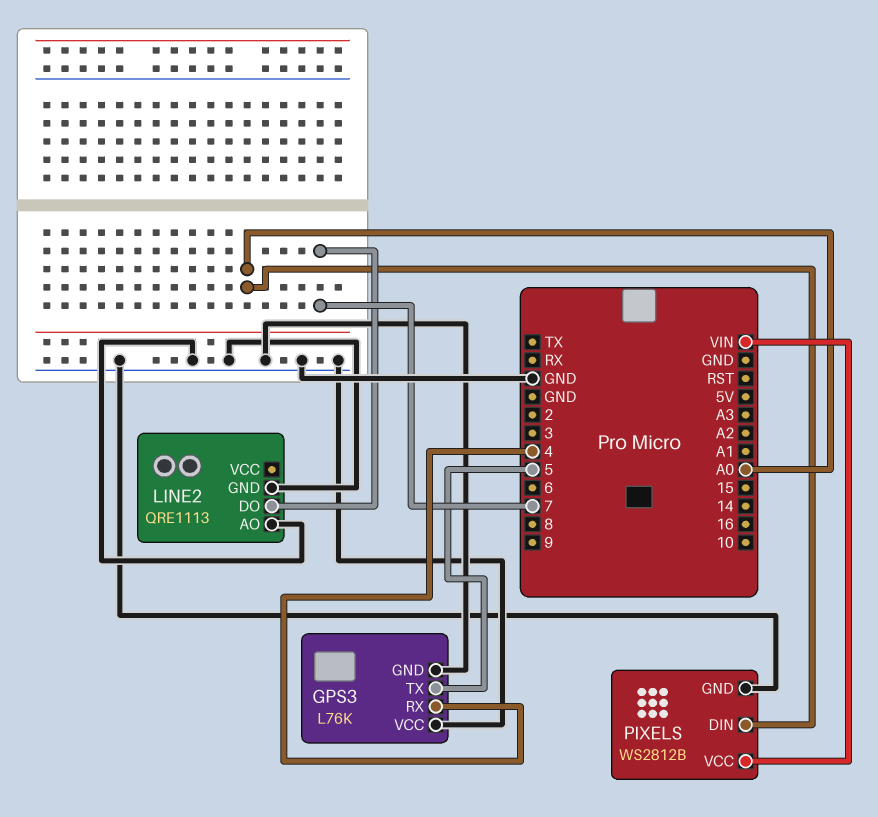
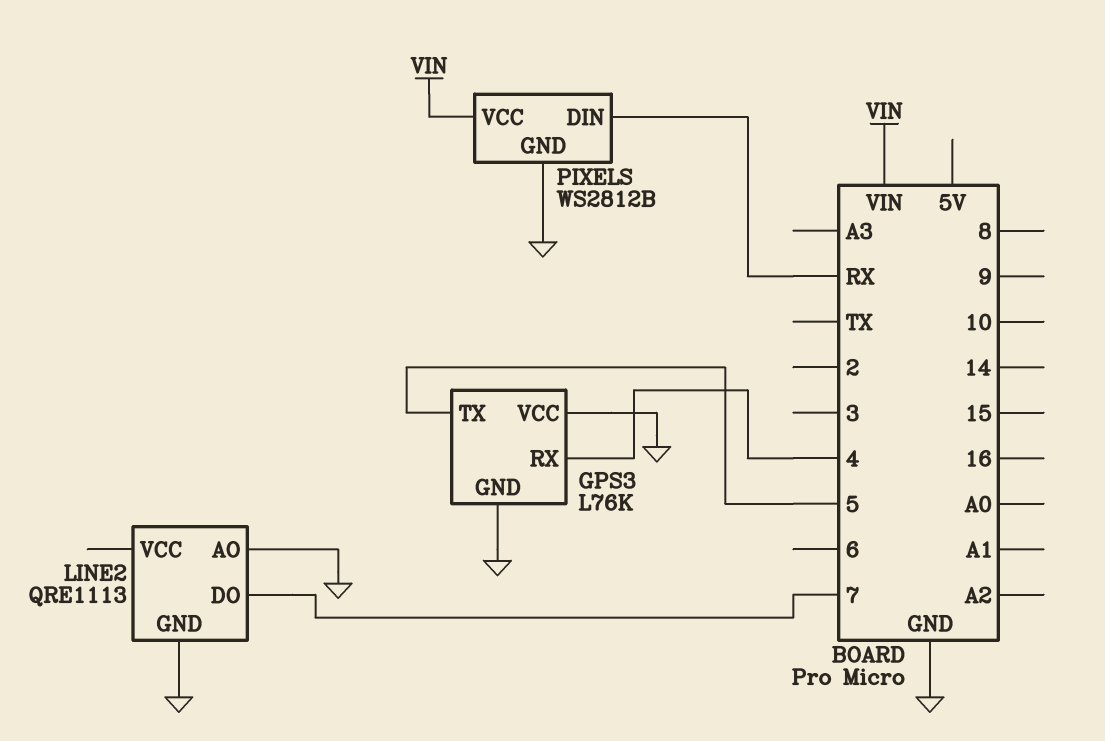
PIXELS pin DIN: A0 -> RX

